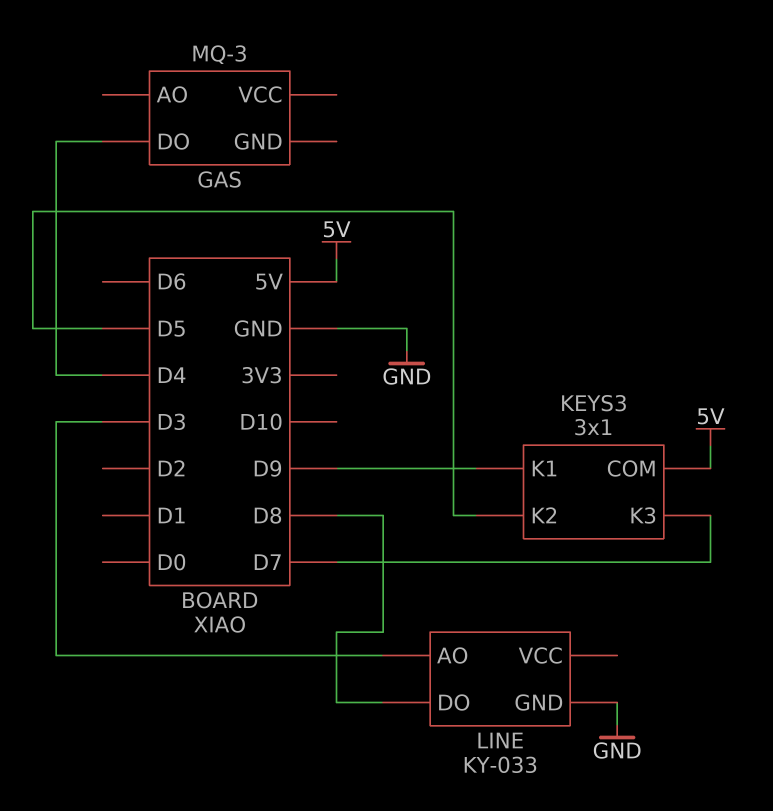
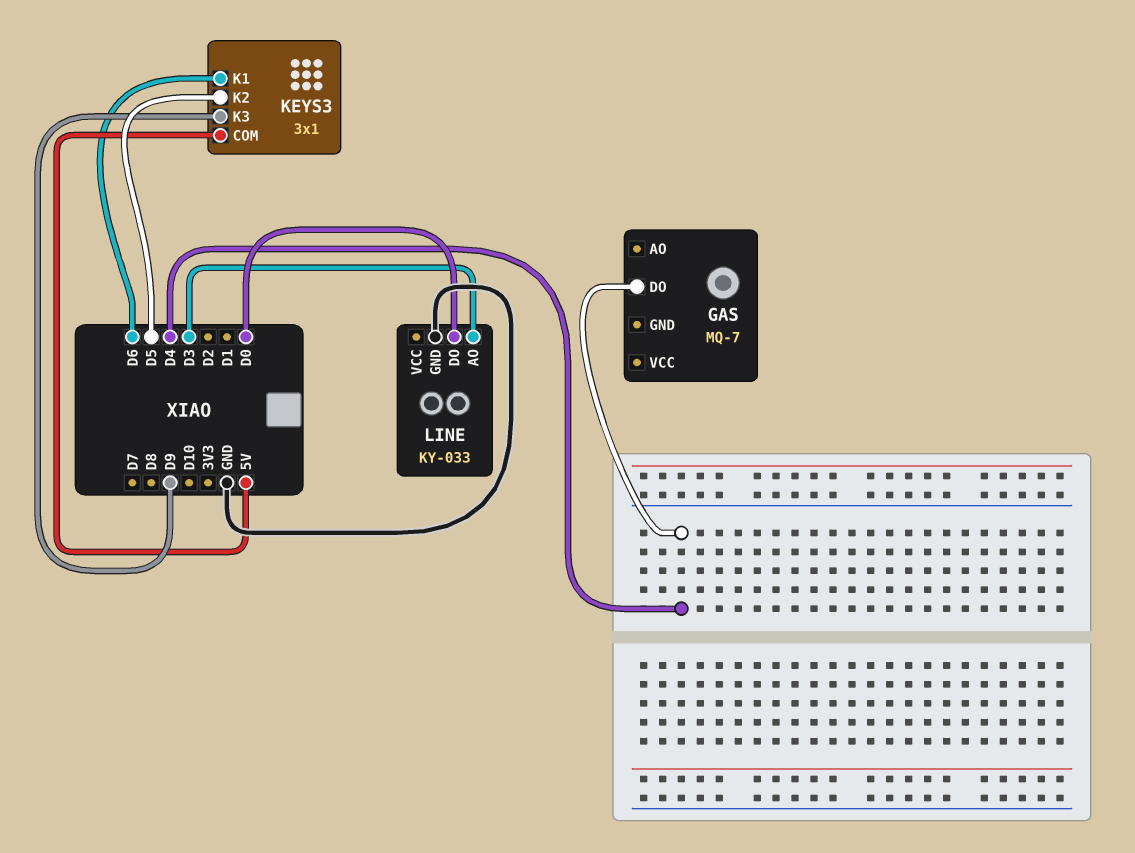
GAS: MQ-3 -> MQ-7
KEYS3 pin K1: D9 -> D6
KEYS3 pin K3: D7 -> D9
LINE pin DO: D8 -> D0

